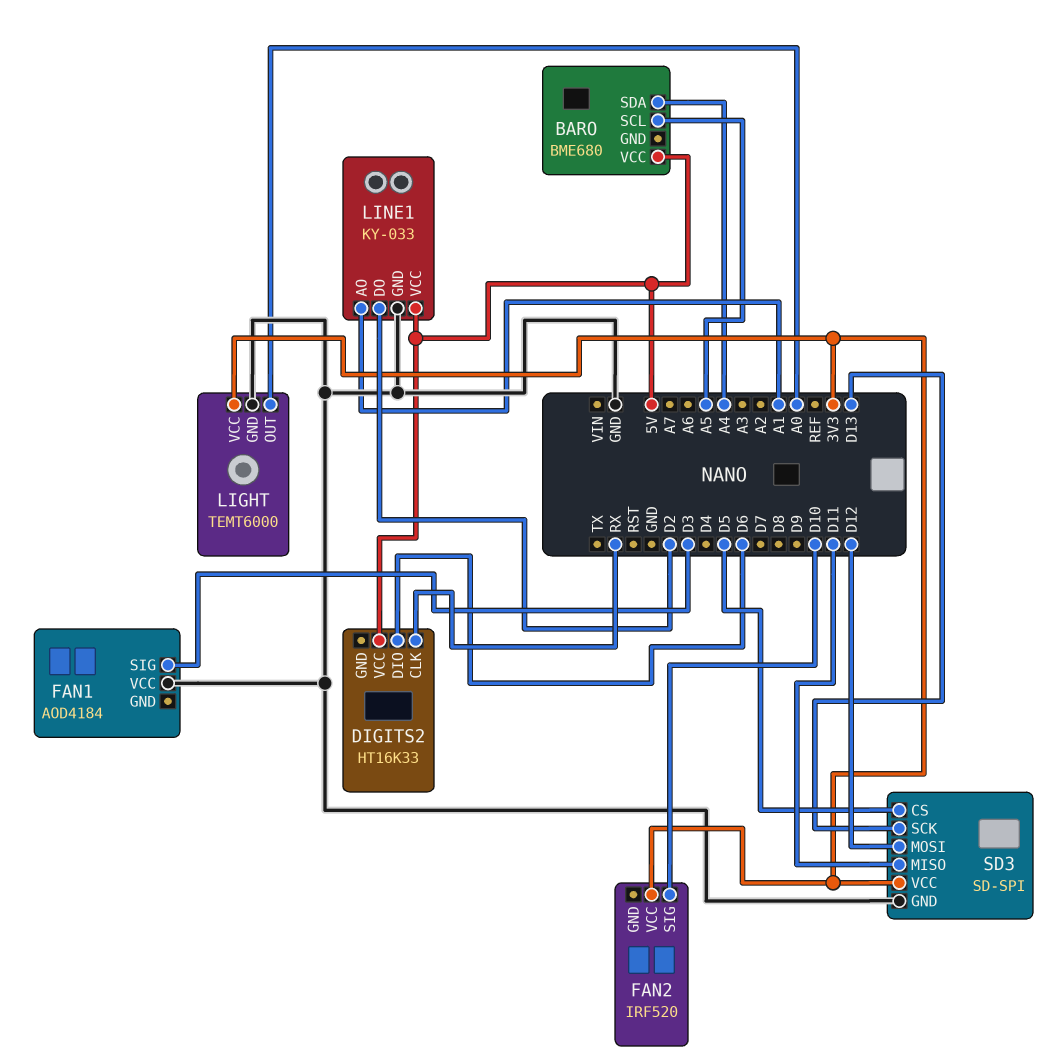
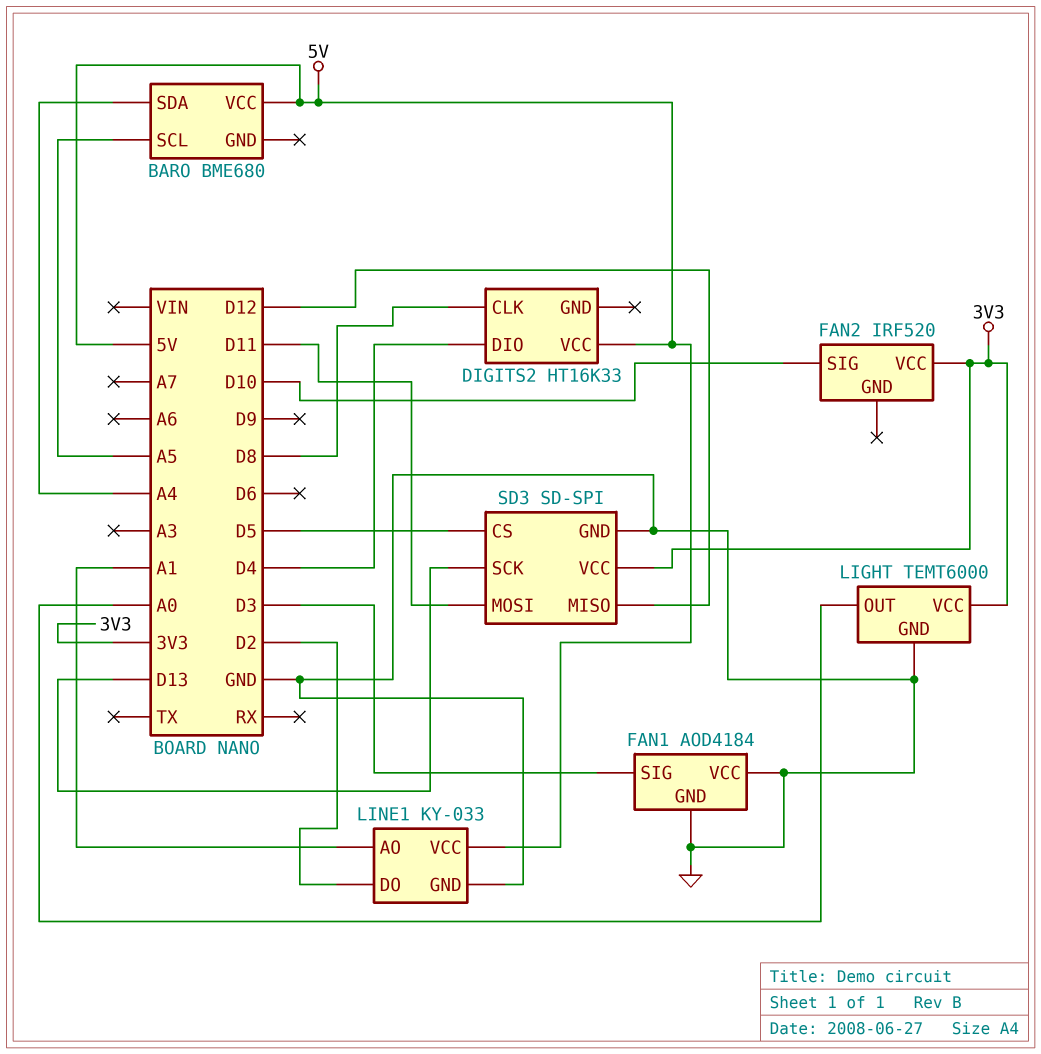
DIGITS2 pin CLK: RX -> D8
DIGITS2 pin DIO: D6 -> D4
FAN1 pin GND: none -> GND
SD3 pin MISO: D11 -> D12
SD3 pin MOSI: D12 -> D11

